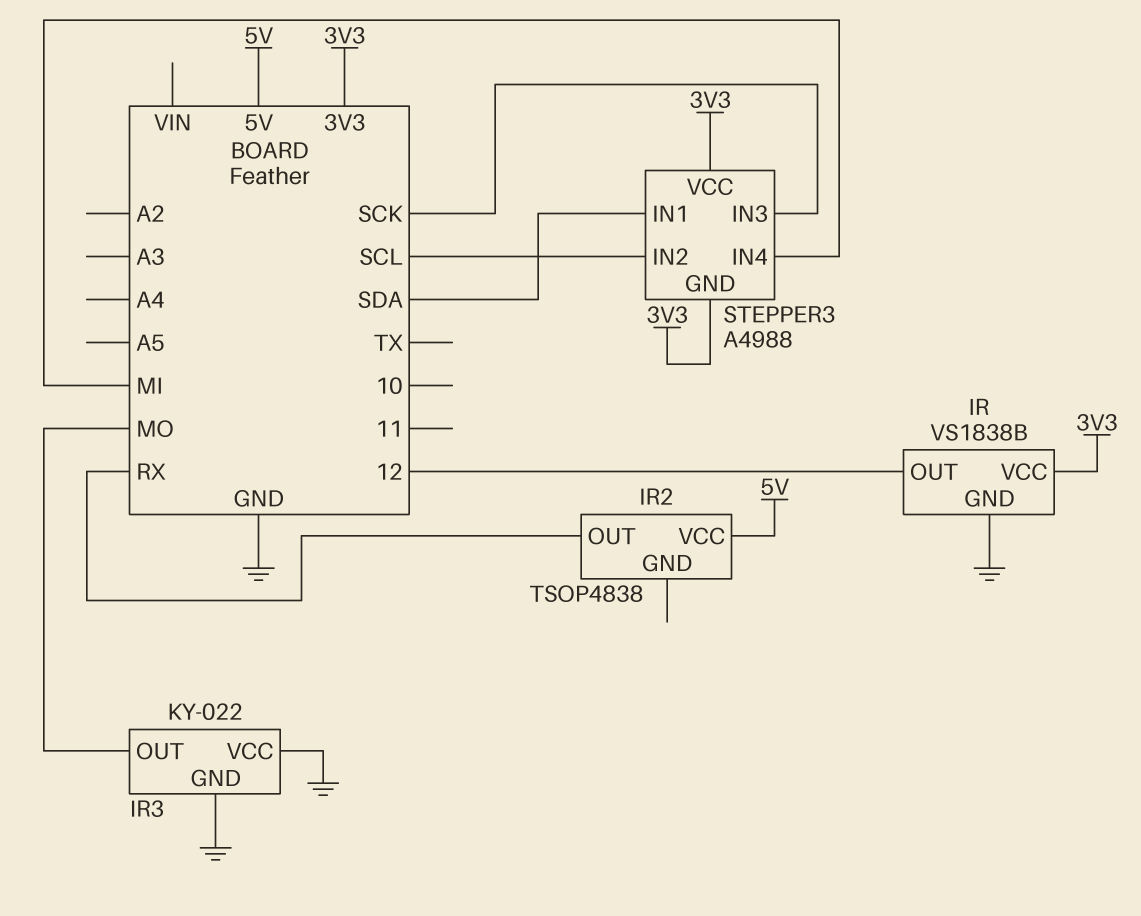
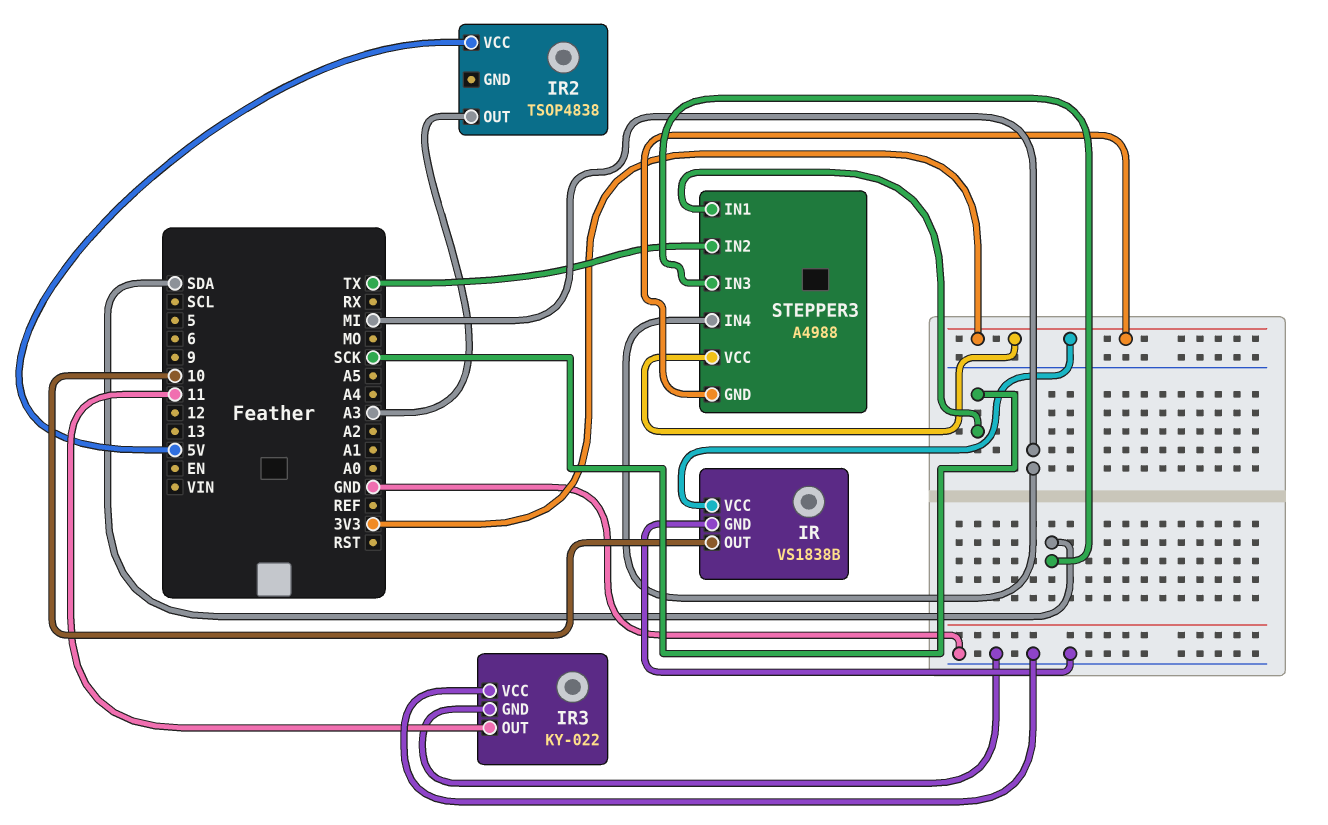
IR pin OUT: 12 -> 10
IR2 pin OUT: RX -> A3
IR3 pin OUT: MO -> 11
STEPPER3 pin IN1: SDA -> SCK
STEPPER3 pin IN2: SCL -> TX
STEPPER3 pin IN3: SCK -> SDA

